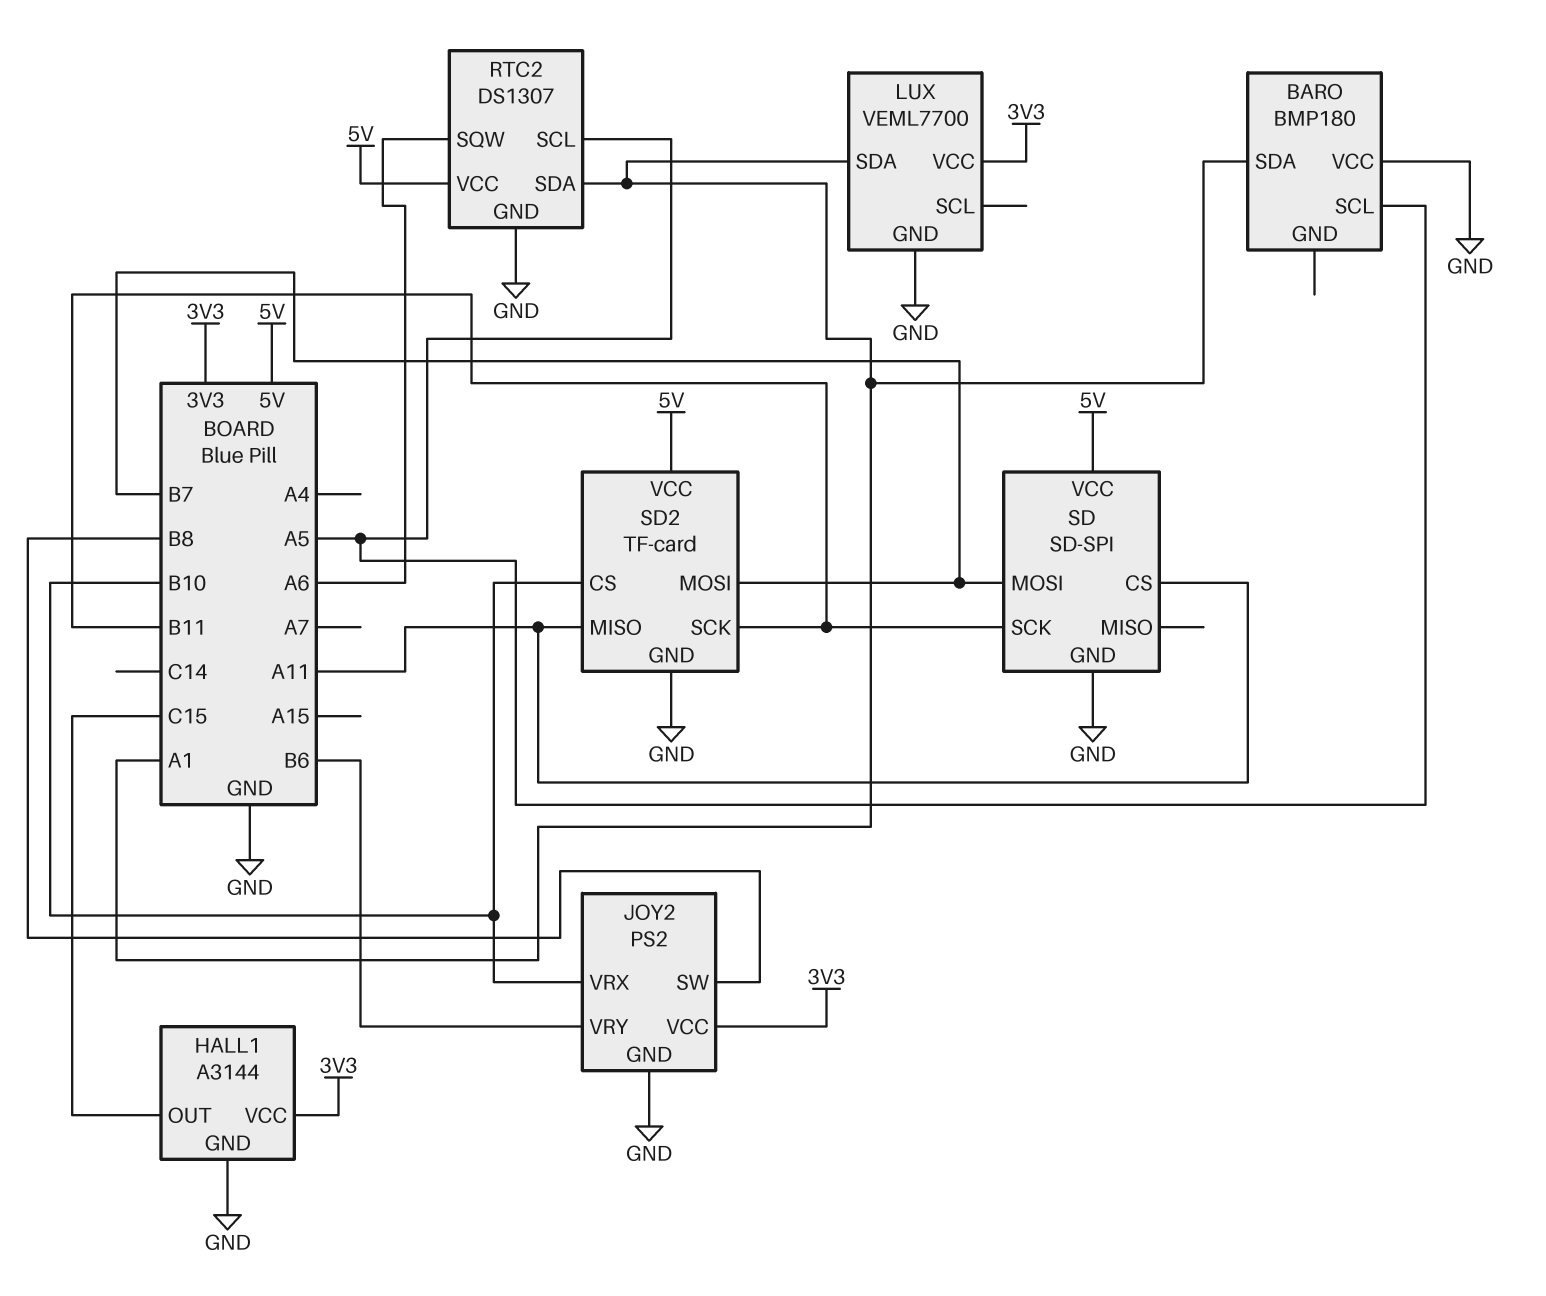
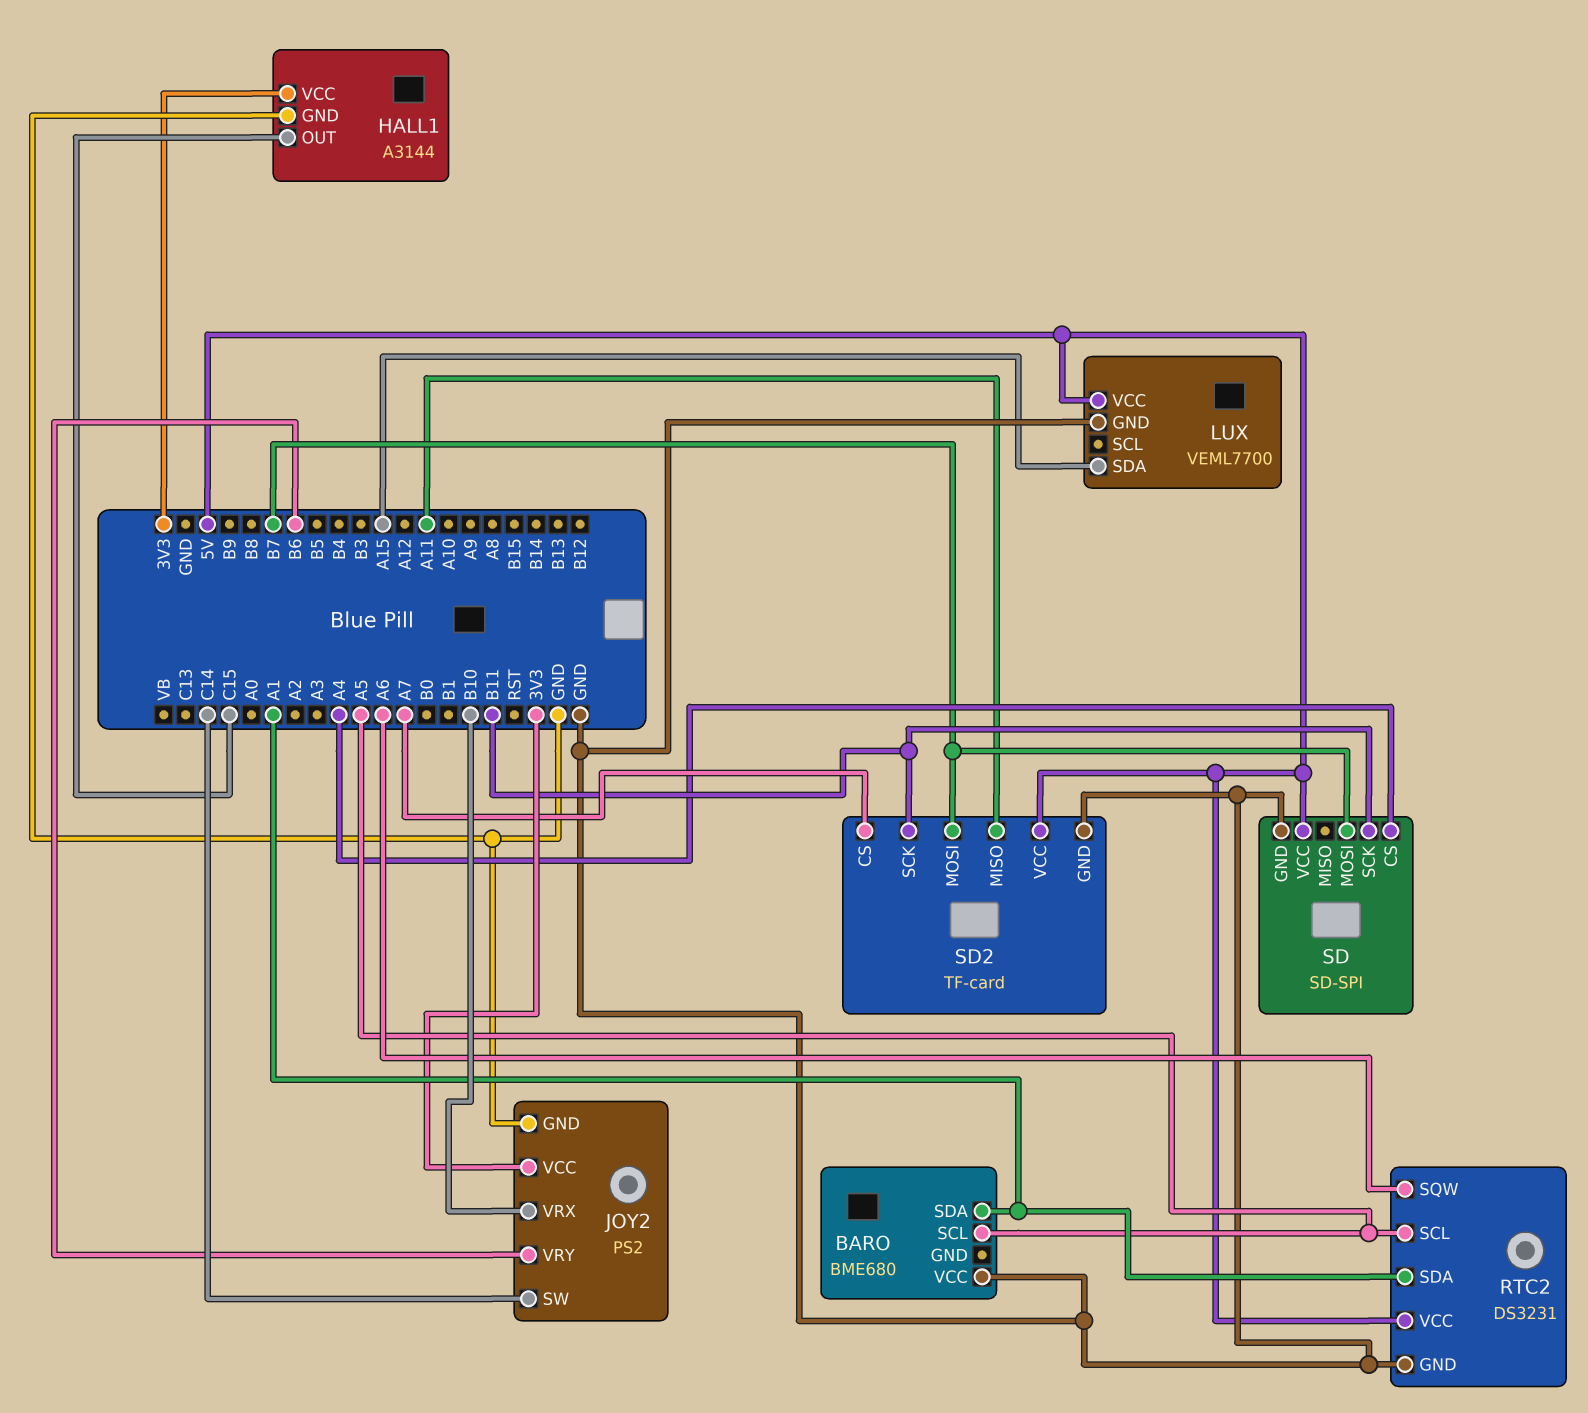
BARO: BMP180 -> BME680
JOY2 pin SW: B8 -> C14
LUX pin SDA: A1 -> A15
LUX pin VCC: 3V3 -> 5V
RTC2: DS1307 -> DS3231
SD pin CS: A11 -> A4
SD2 pin CS: B10 -> A7

